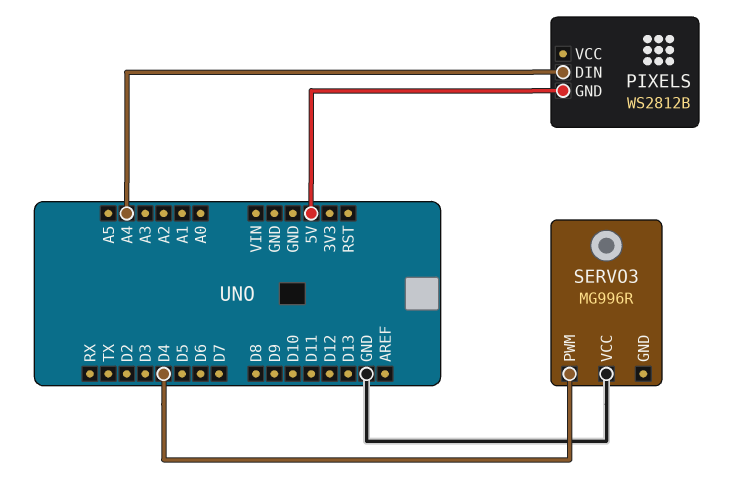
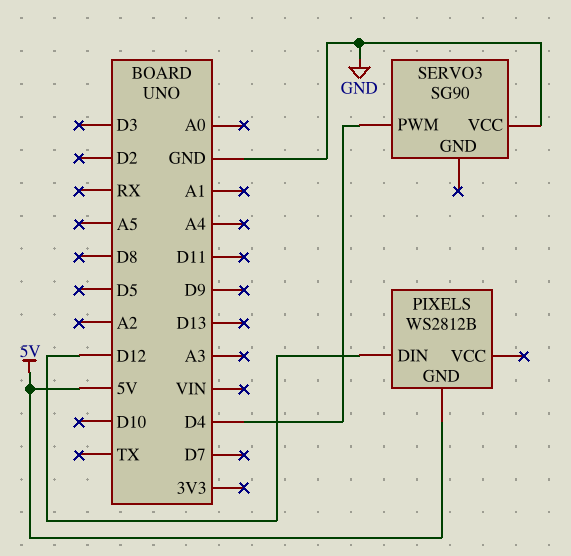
PIXELS pin DIN: A4 -> D12
SERVO3: MG996R -> SG90

